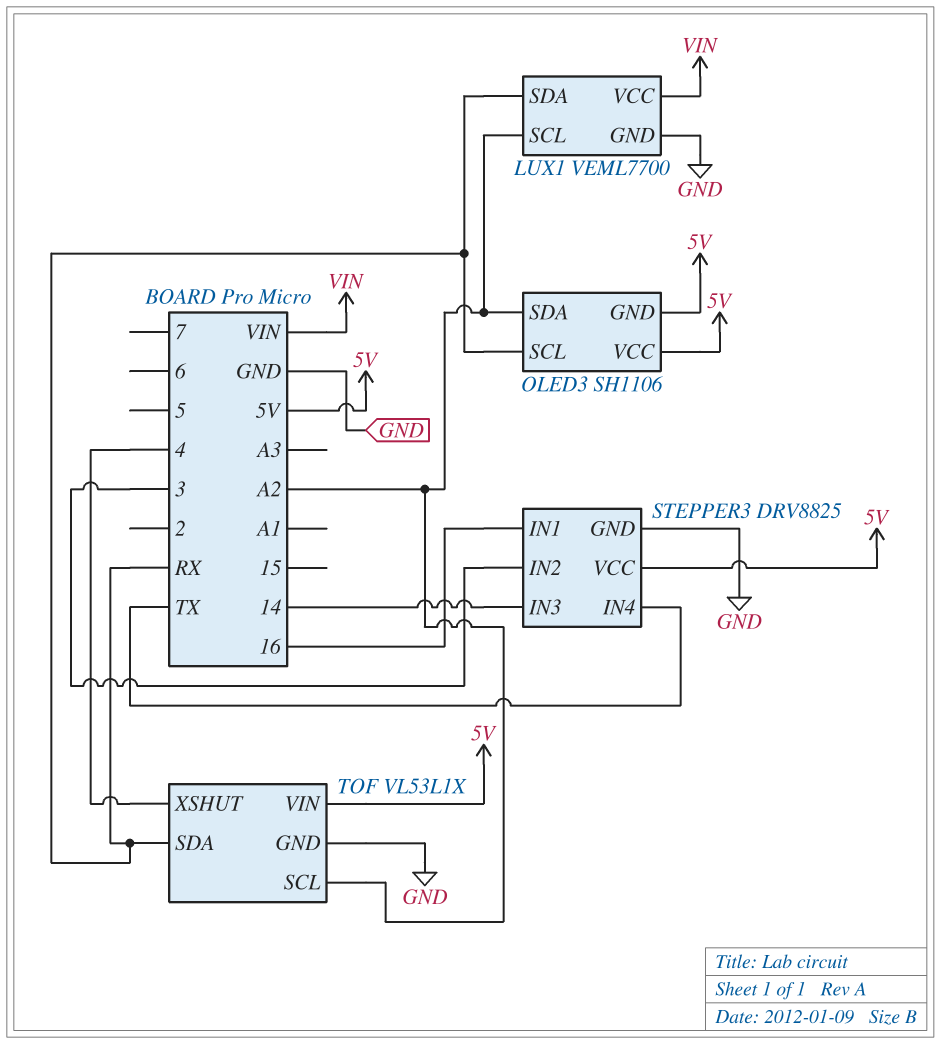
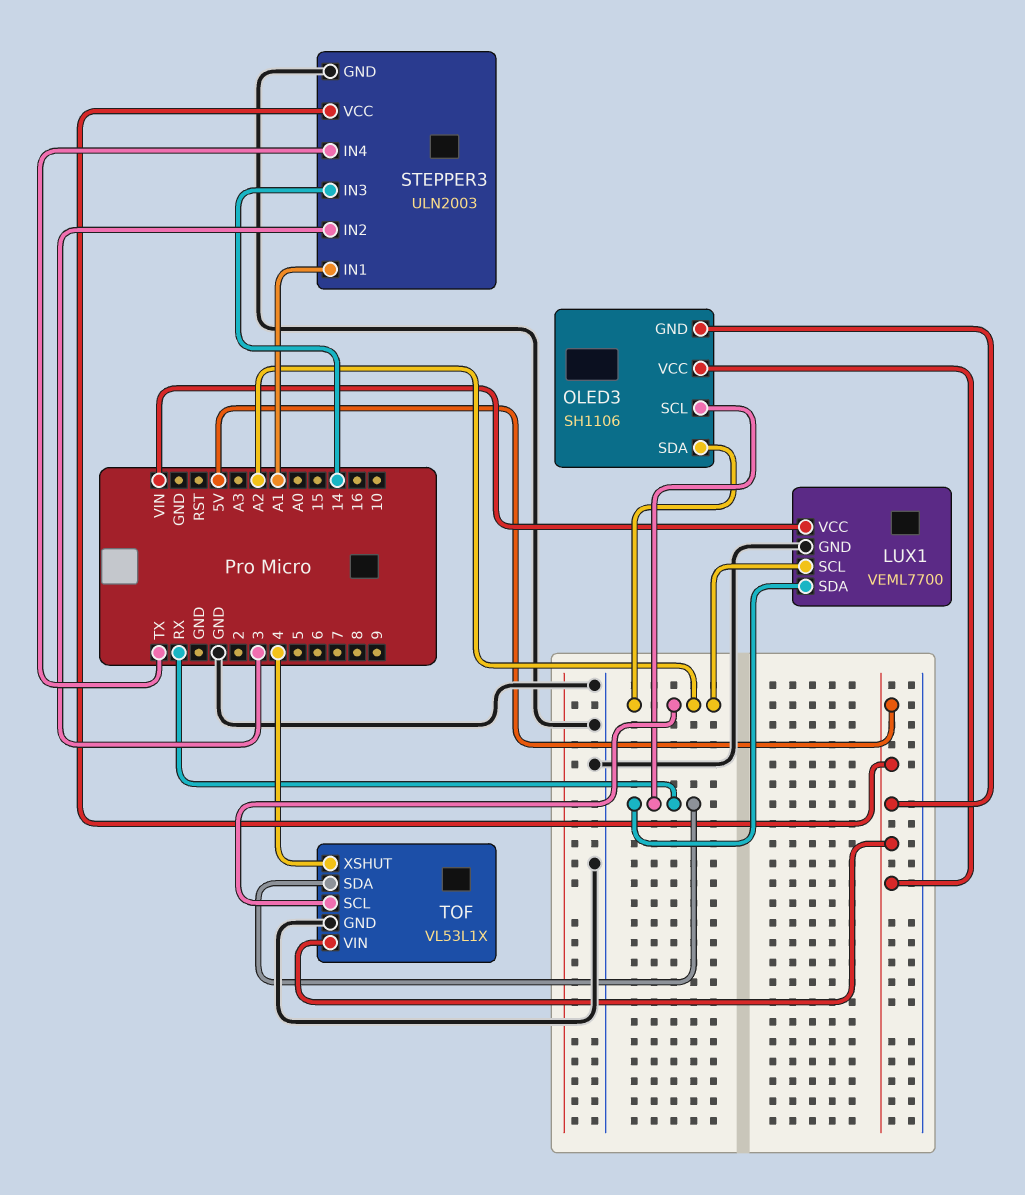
STEPPER3: DRV8825 -> ULN2003
STEPPER3 pin IN1: 16 -> A1

